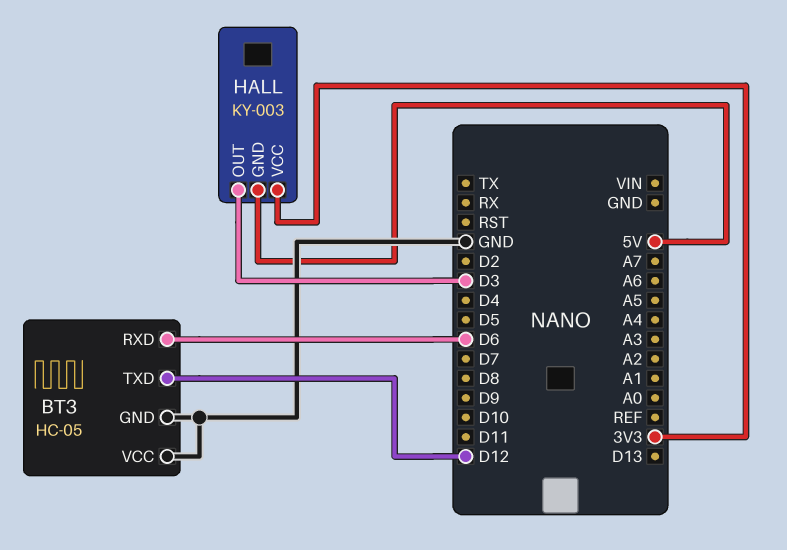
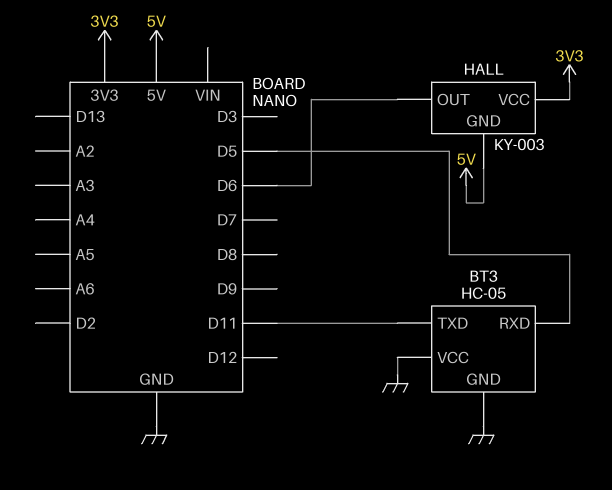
BT3 pin RXD: D6 -> D5
BT3 pin TXD: D12 -> D11
HALL pin OUT: D3 -> D6

